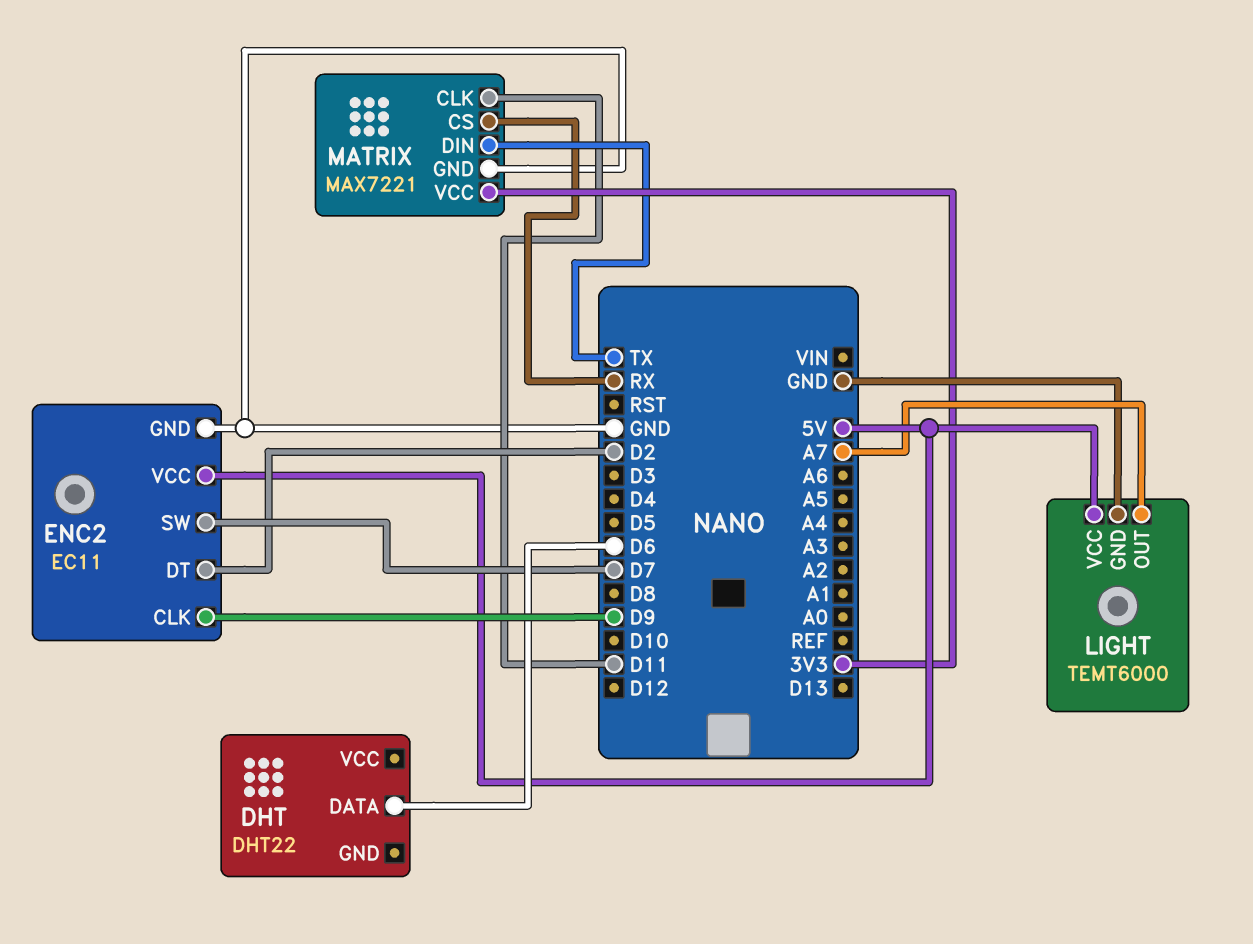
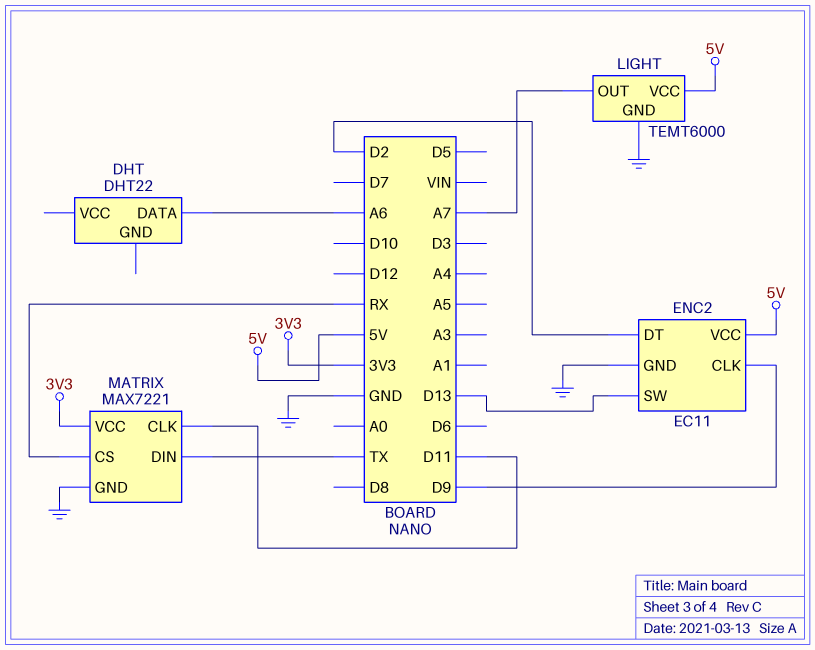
DHT pin DATA: D6 -> A6
ENC2 pin SW: D7 -> D13

